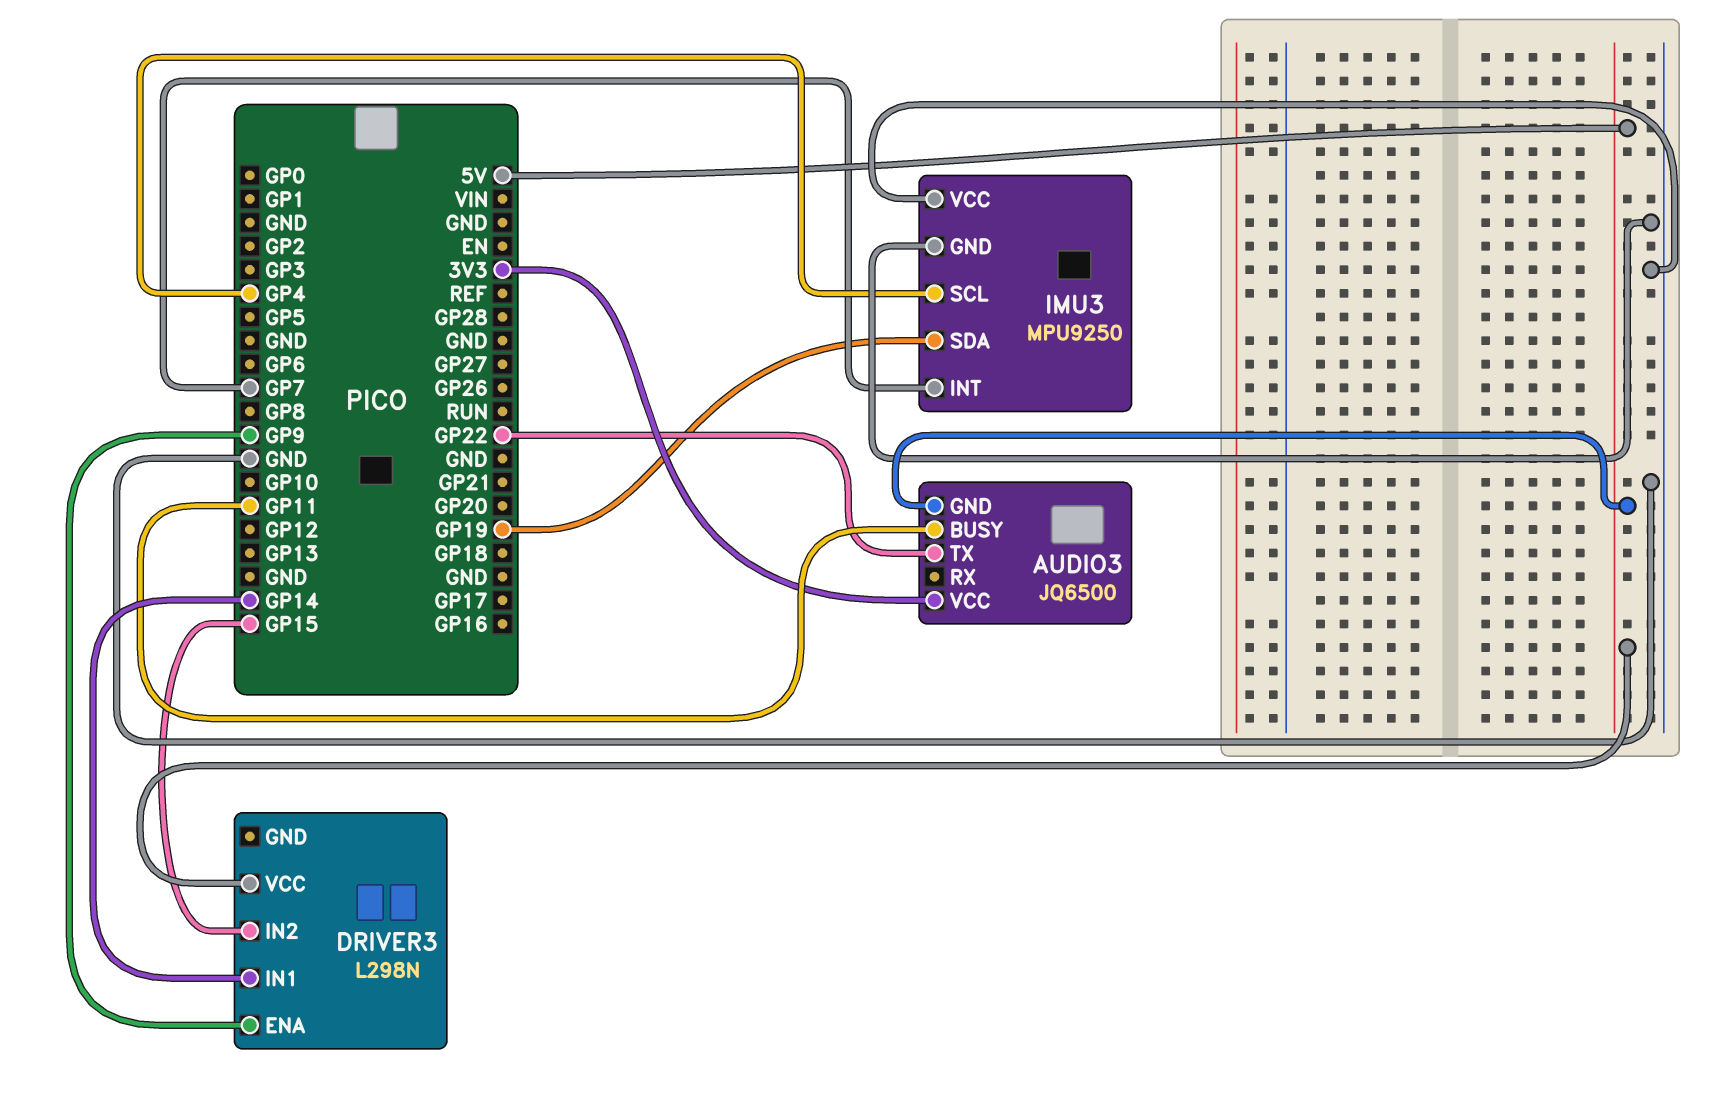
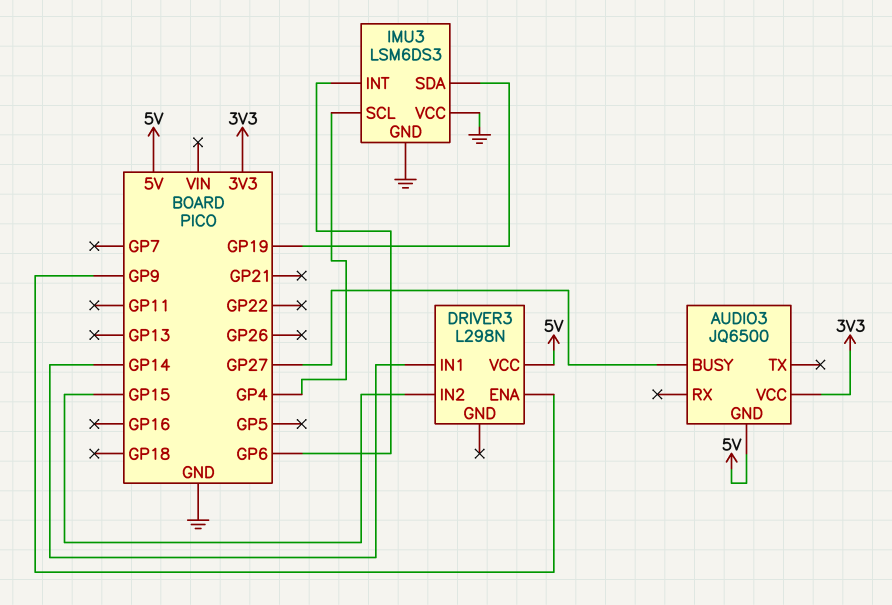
AUDIO3 pin BUSY: GP11 -> GP27
AUDIO3 pin TX: GP22 -> none
IMU3: MPU9250 -> LSM6DS3
IMU3 pin INT: GP7 -> GP6

